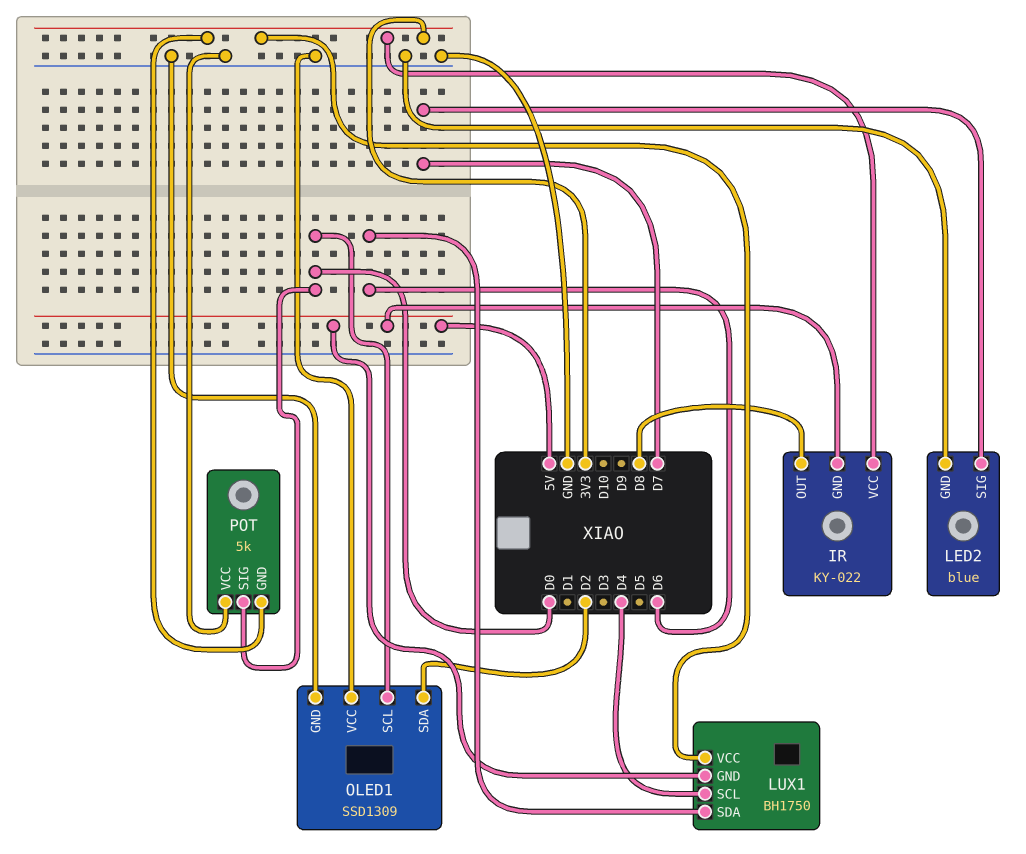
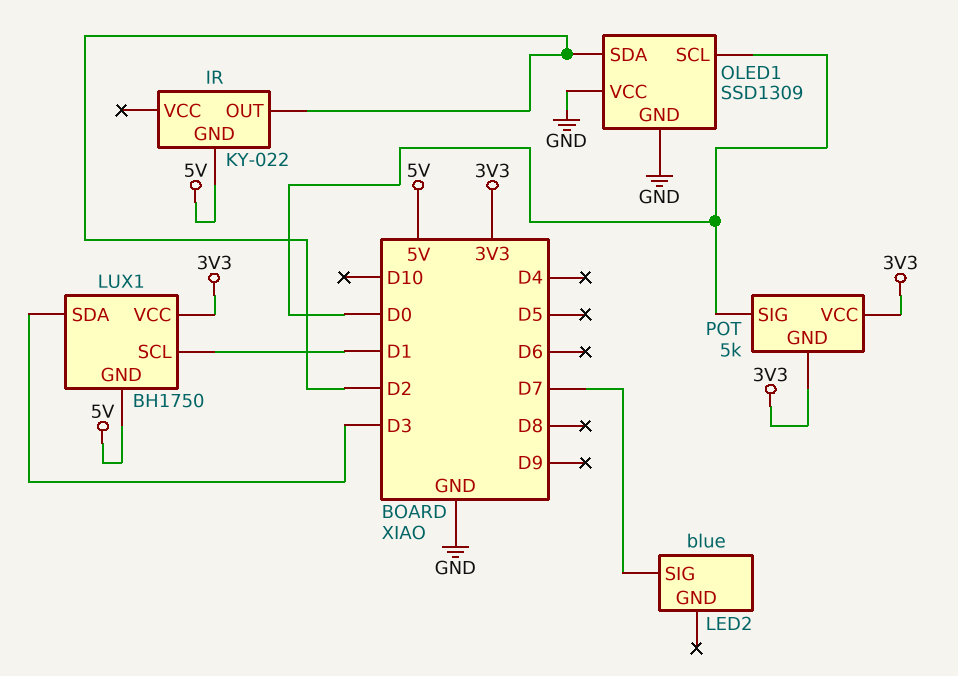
IR pin OUT: D8 -> D2
IR pin VCC: 3V3 -> none
LED2 pin GND: GND -> none
LUX1 pin SCL: D4 -> D1
LUX1 pin SDA: D6 -> D3
POT pin VCC: GND -> 3V3

